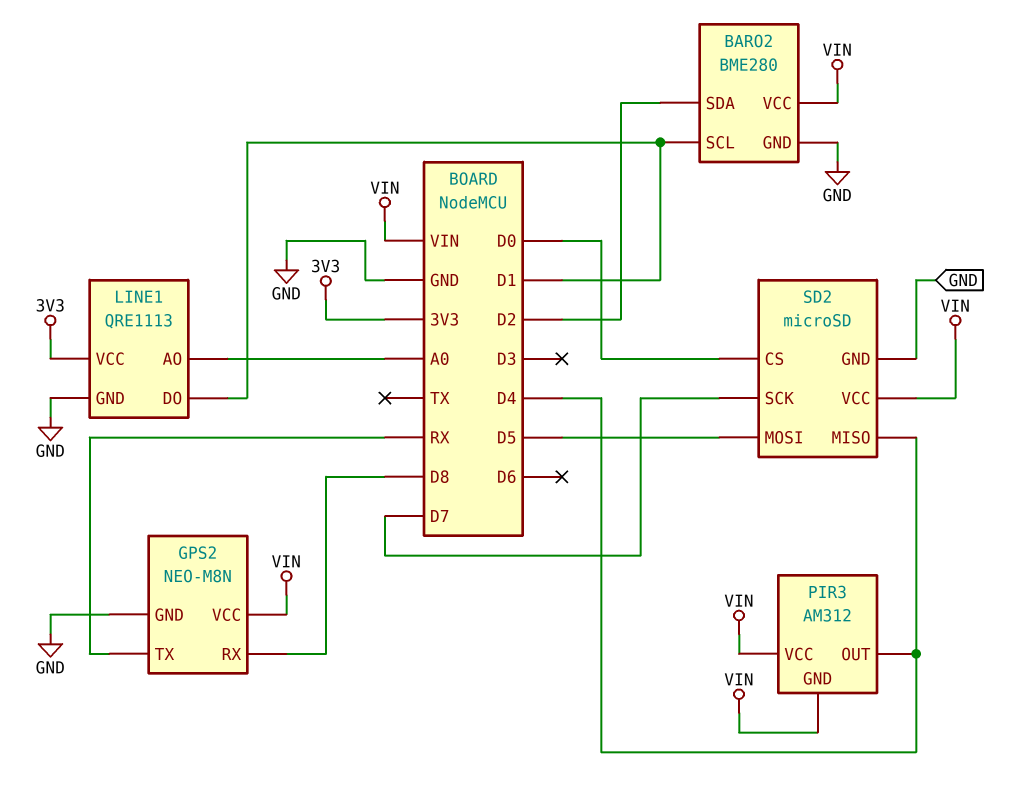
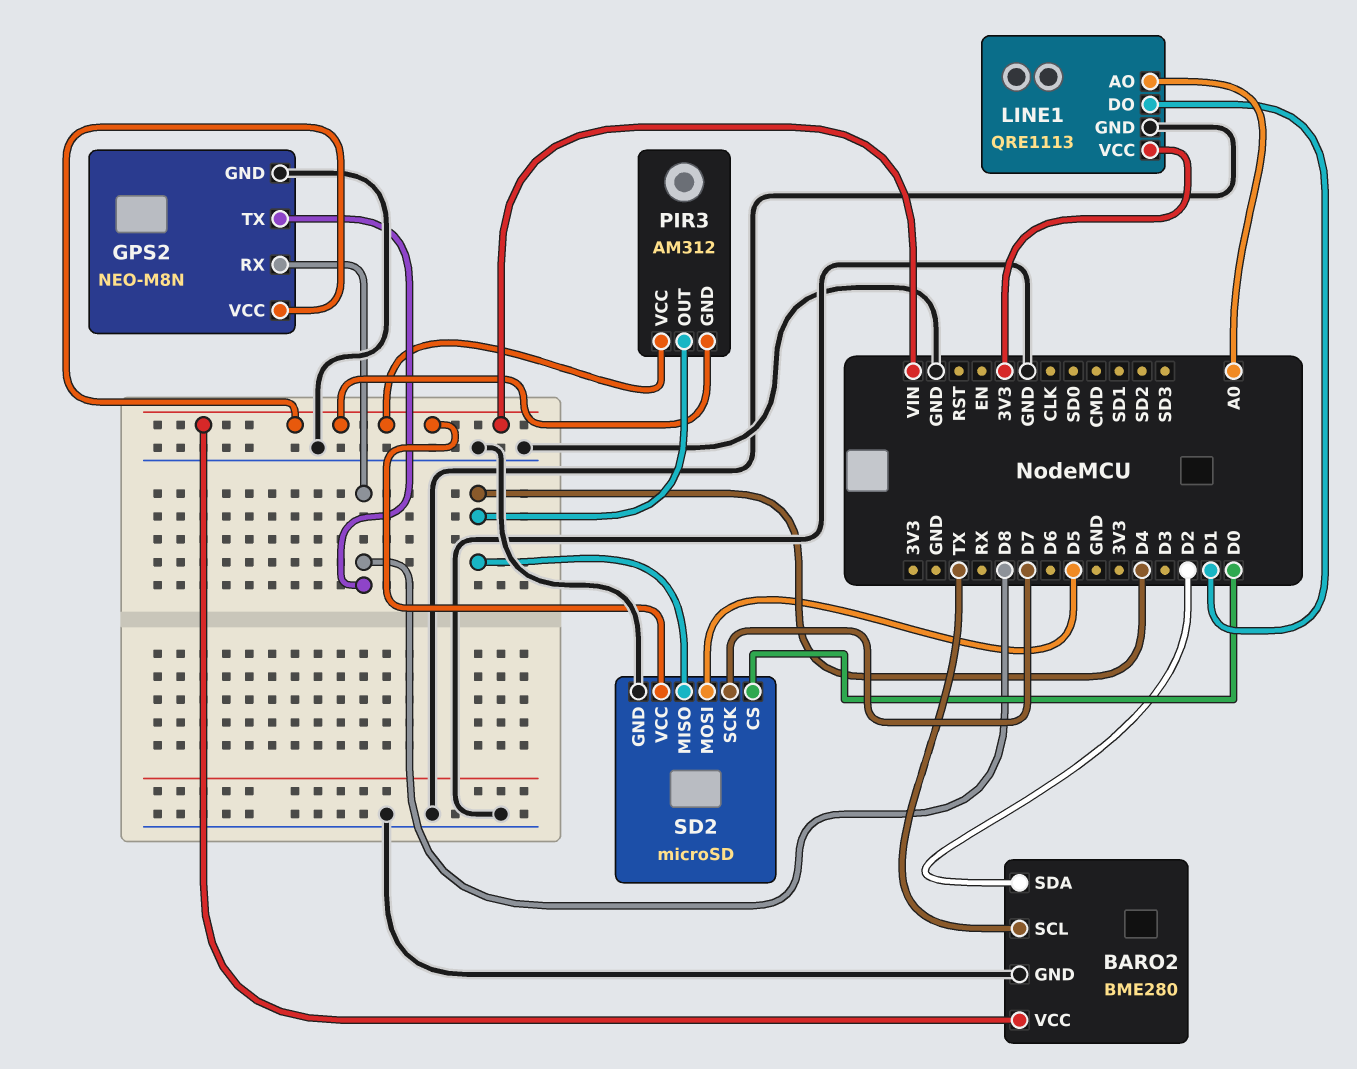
BARO2 pin SCL: D1 -> TX
GPS2 pin TX: RX -> D8

